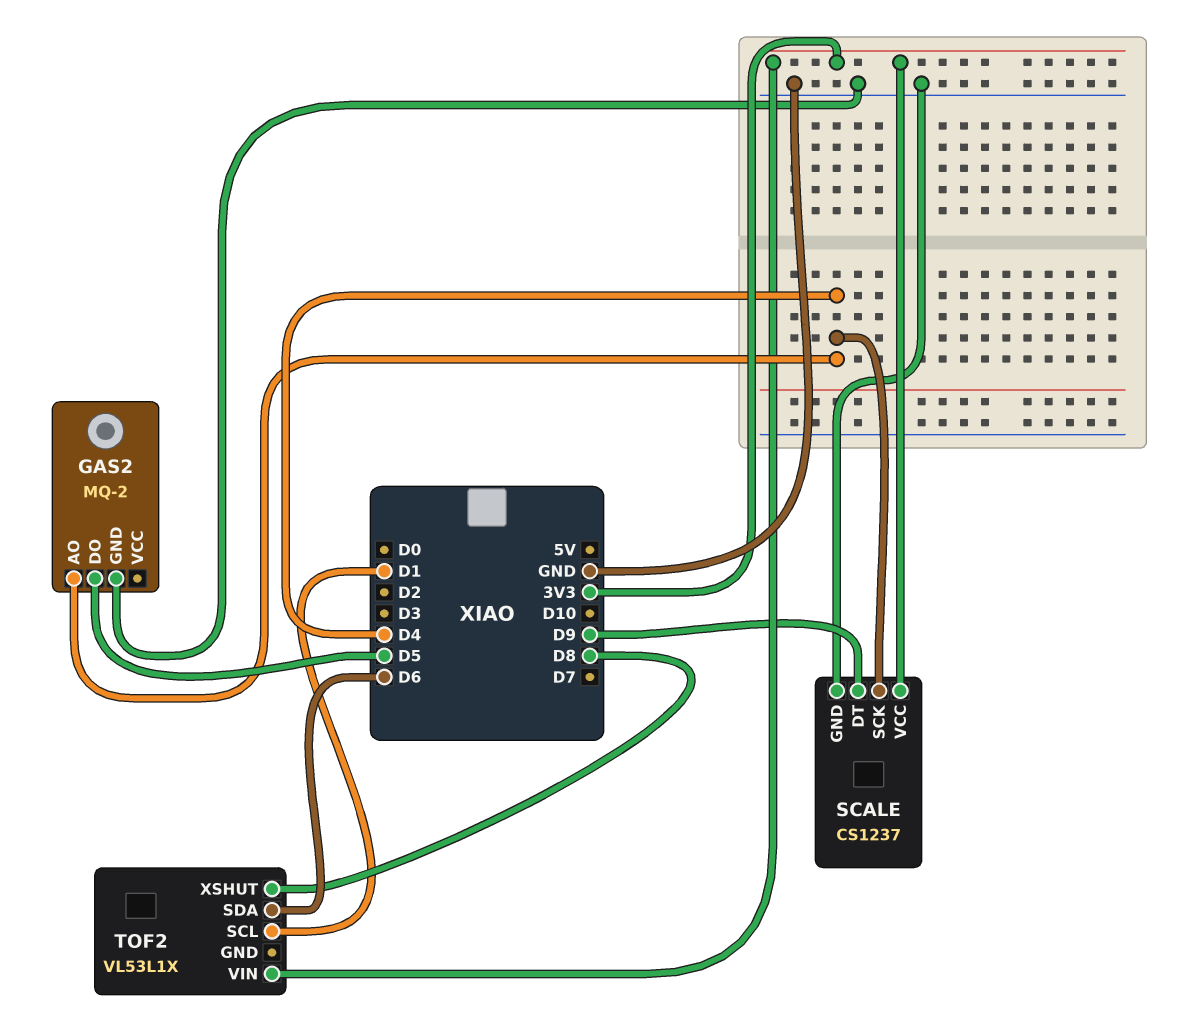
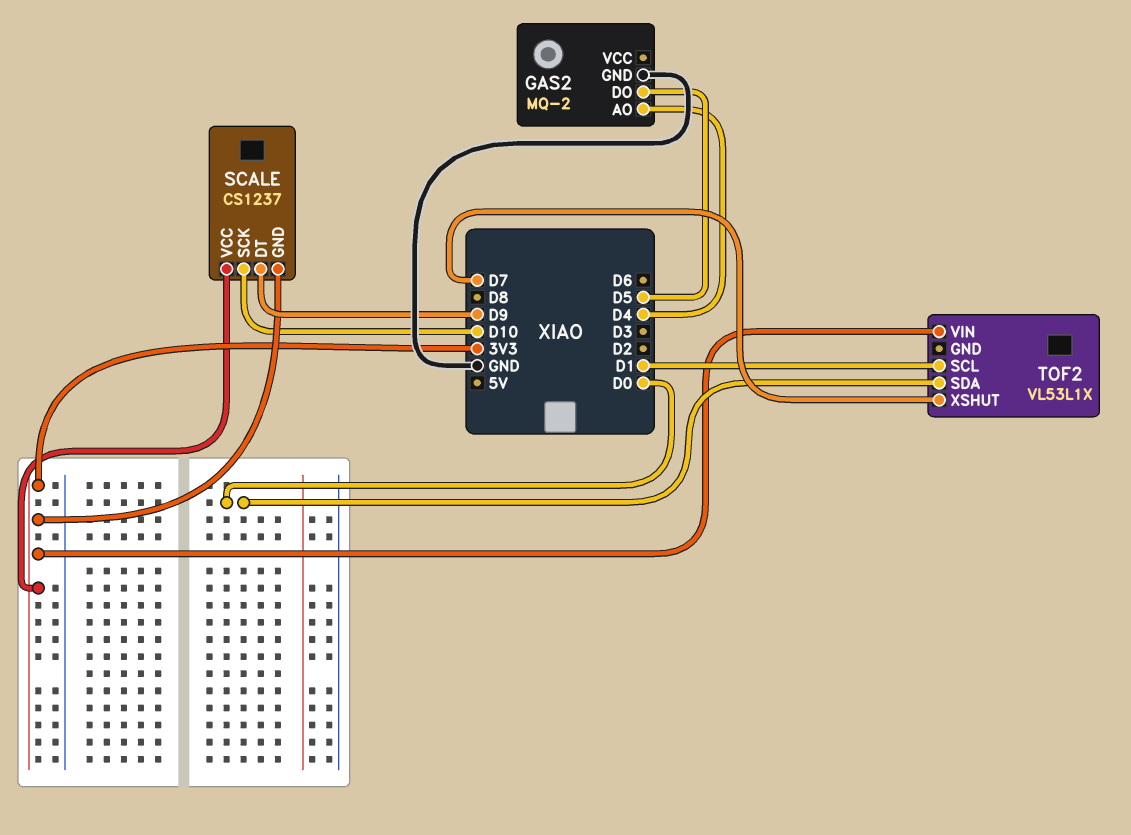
SCALE pin GND: GND -> 3V3
SCALE pin SCK: D4 -> D10
TOF2 pin SDA: D6 -> D0
TOF2 pin XSHUT: D8 -> D7

